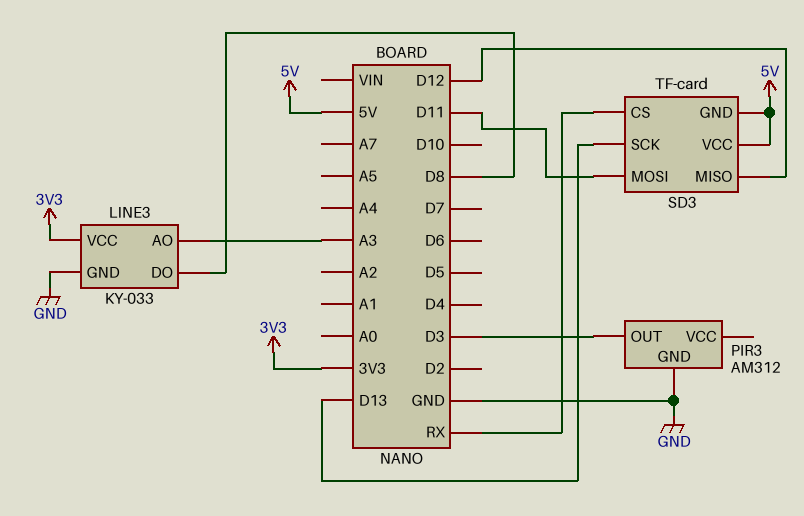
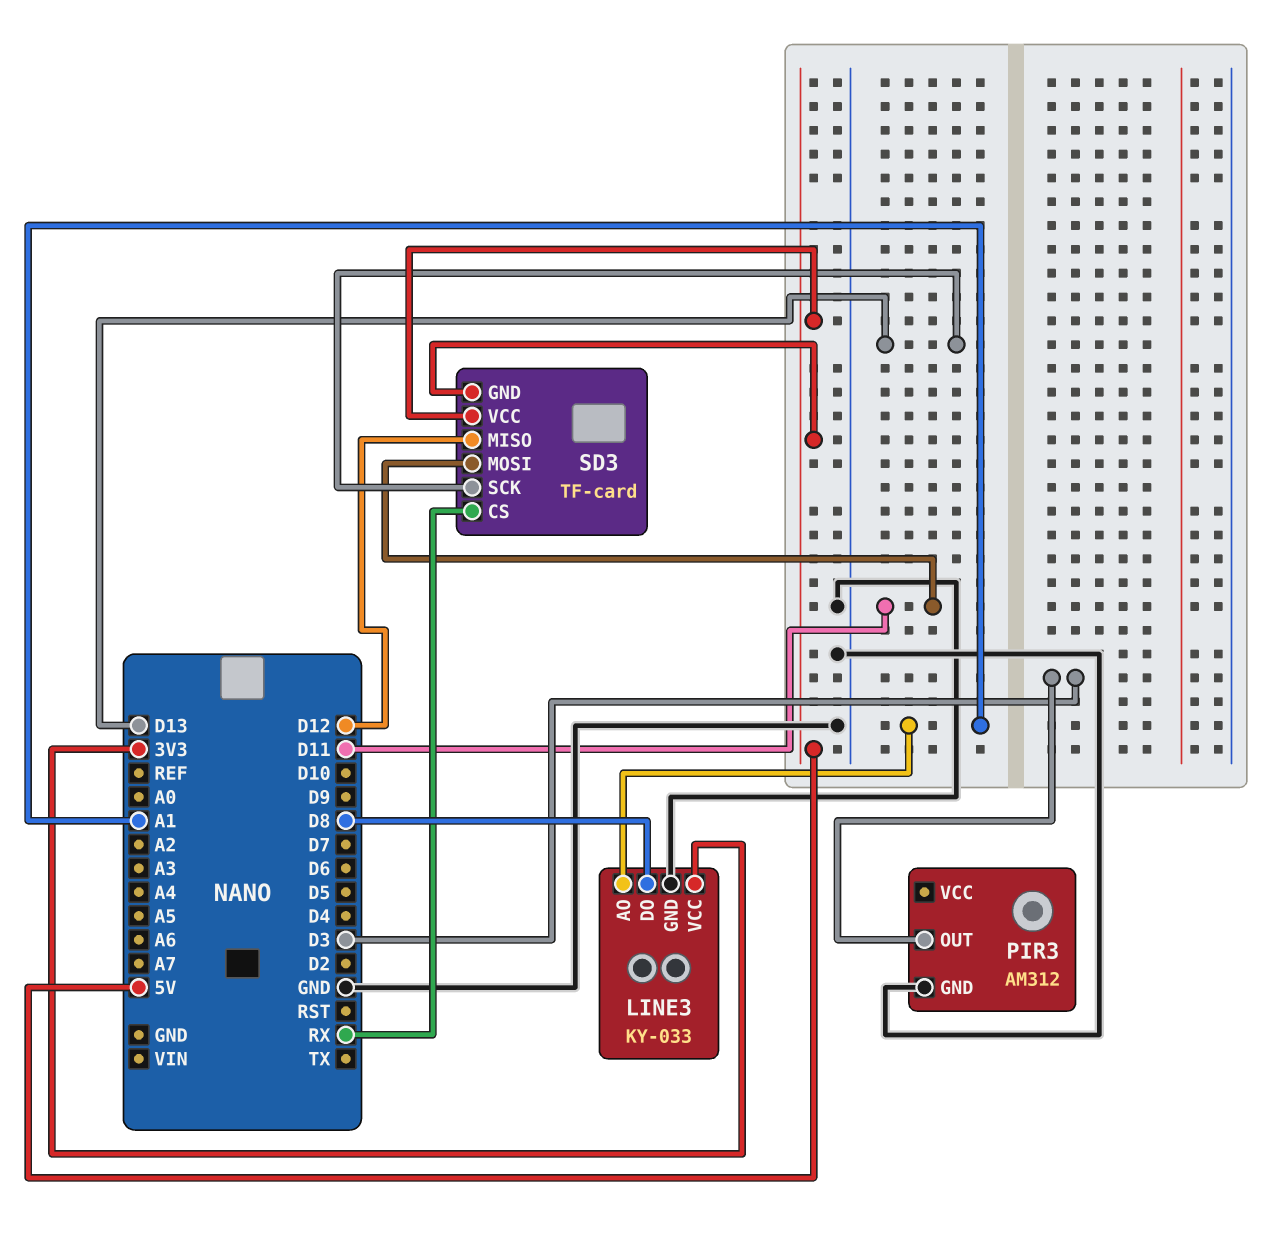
LINE3 pin AO: A3 -> A1

